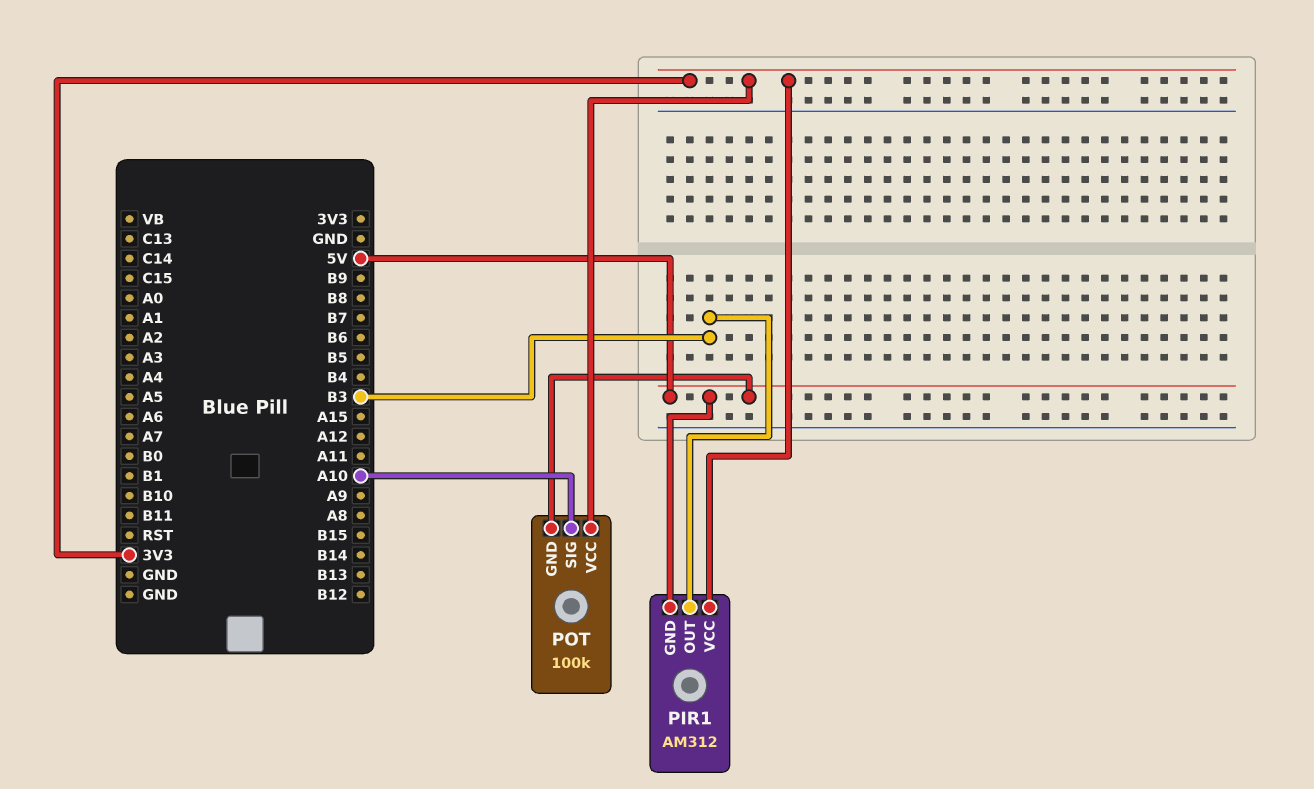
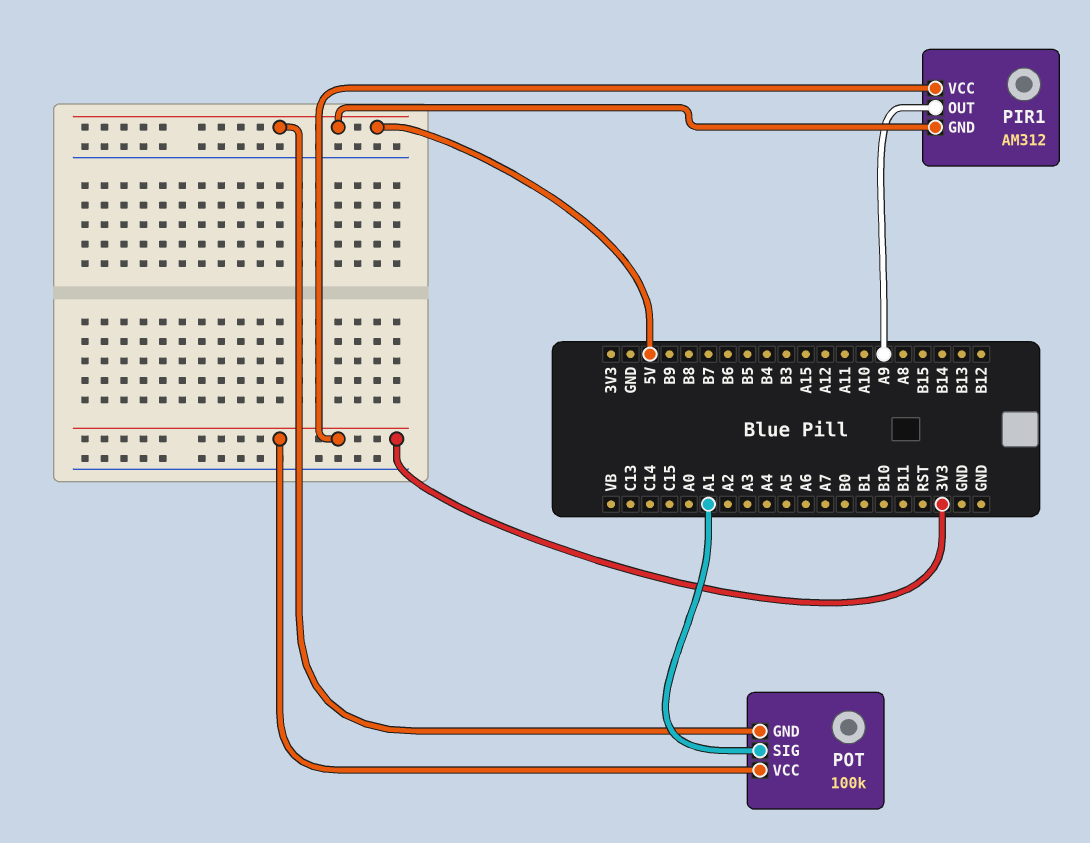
PIR1 pin OUT: B3 -> A9
POT pin SIG: A10 -> A1

